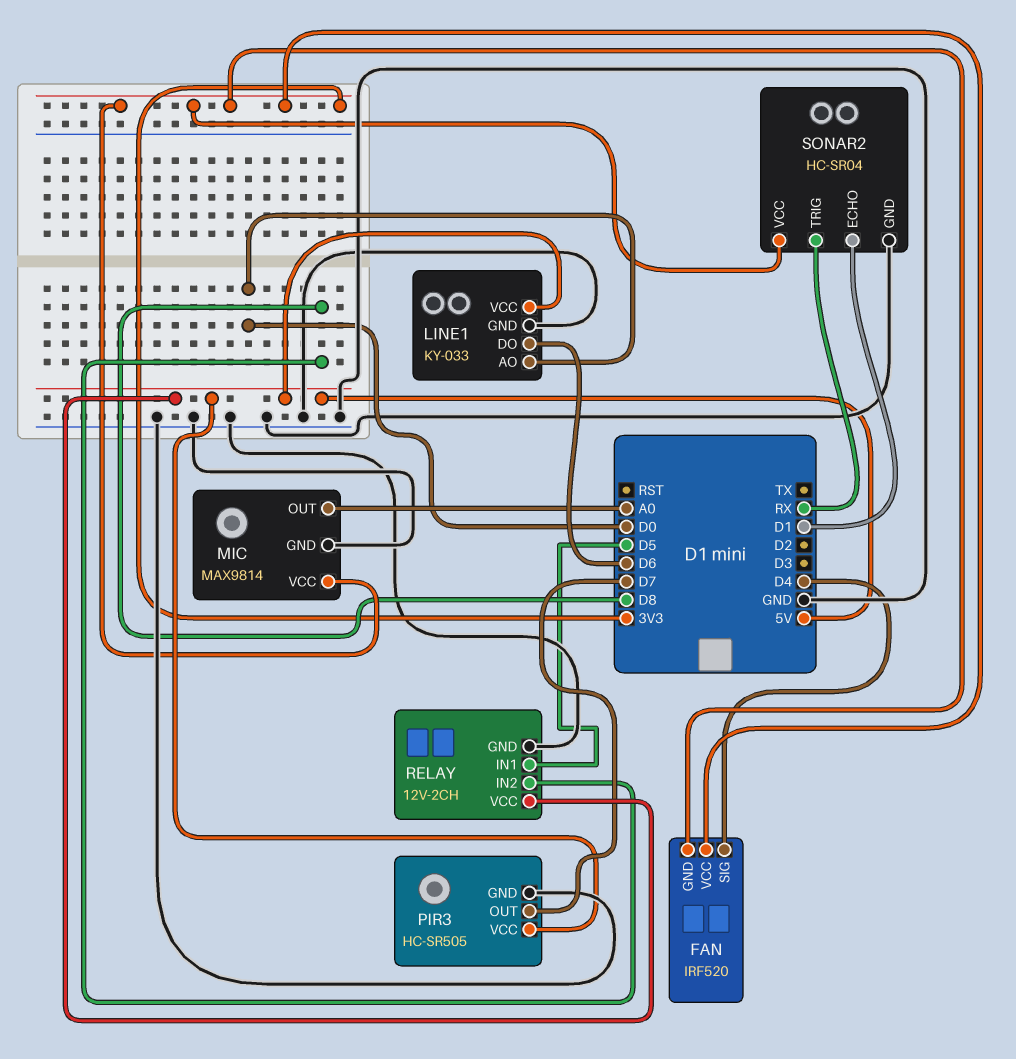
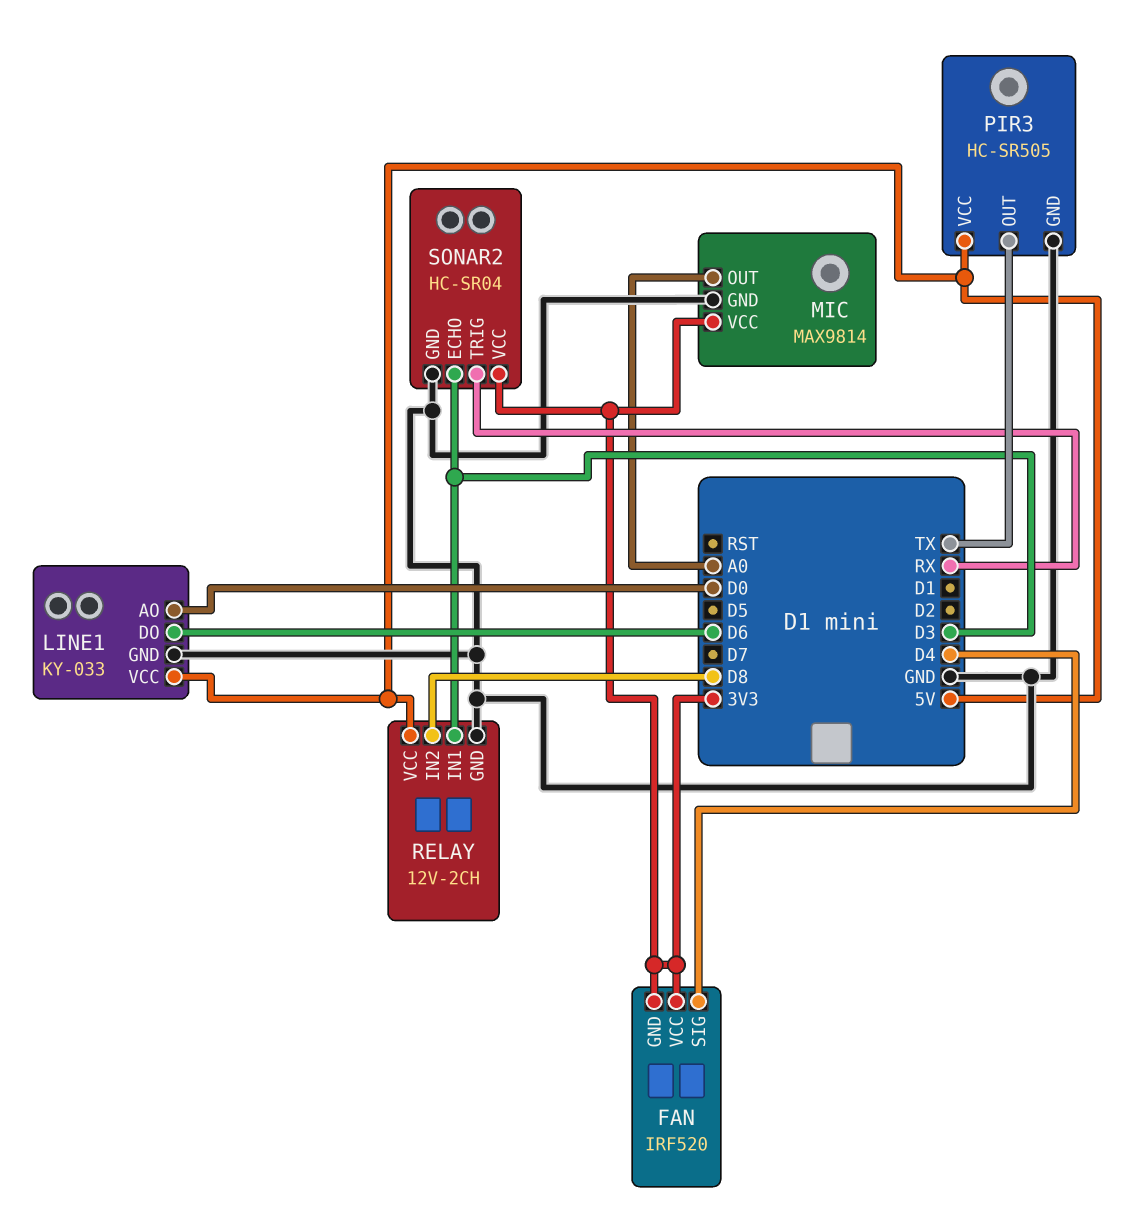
PIR3 pin OUT: D7 -> TX
RELAY pin IN1: D5 -> D3
SONAR2 pin ECHO: D1 -> D3

